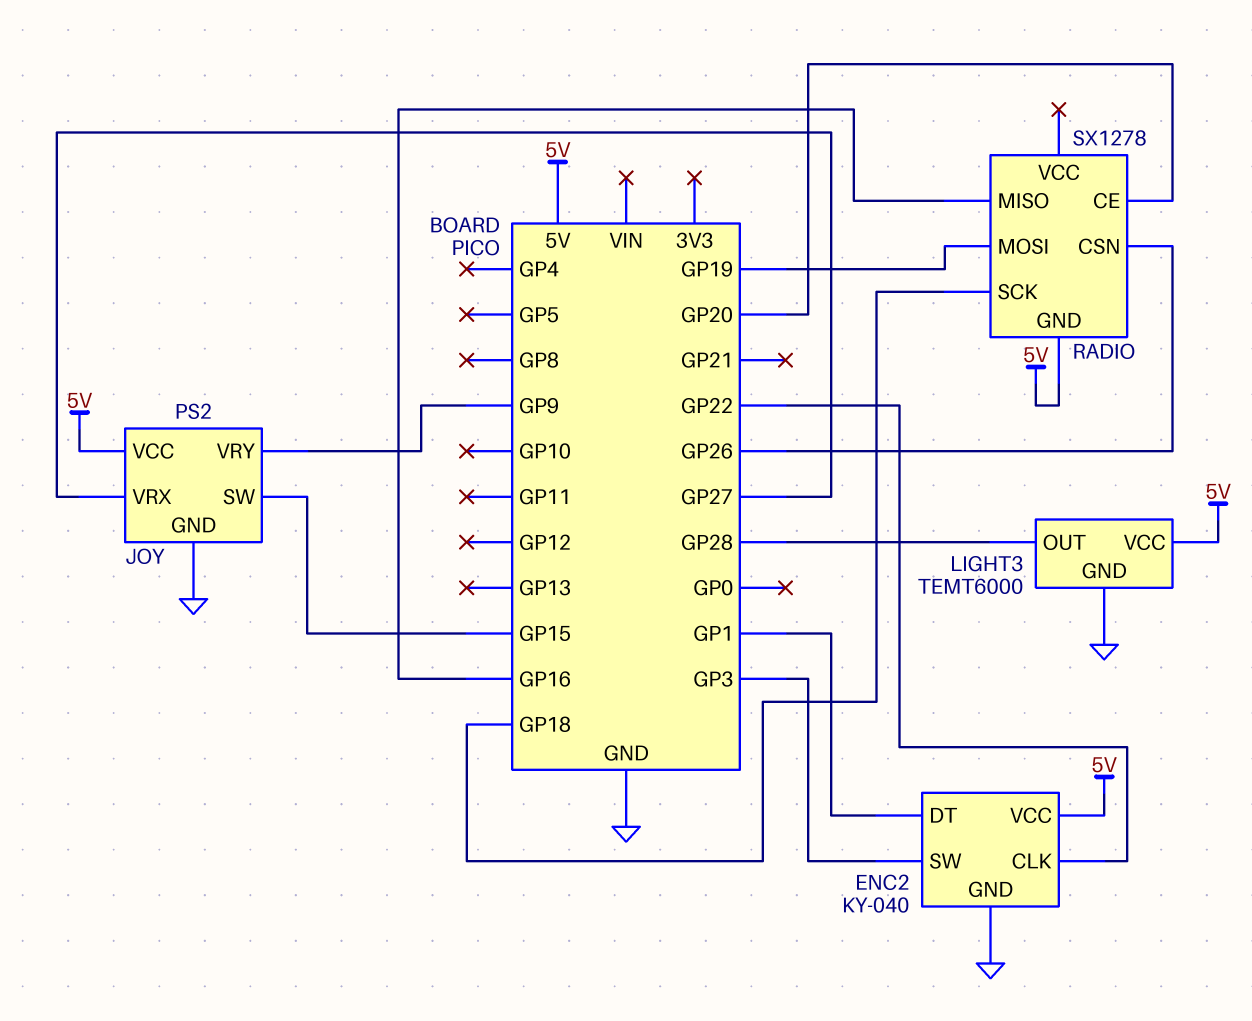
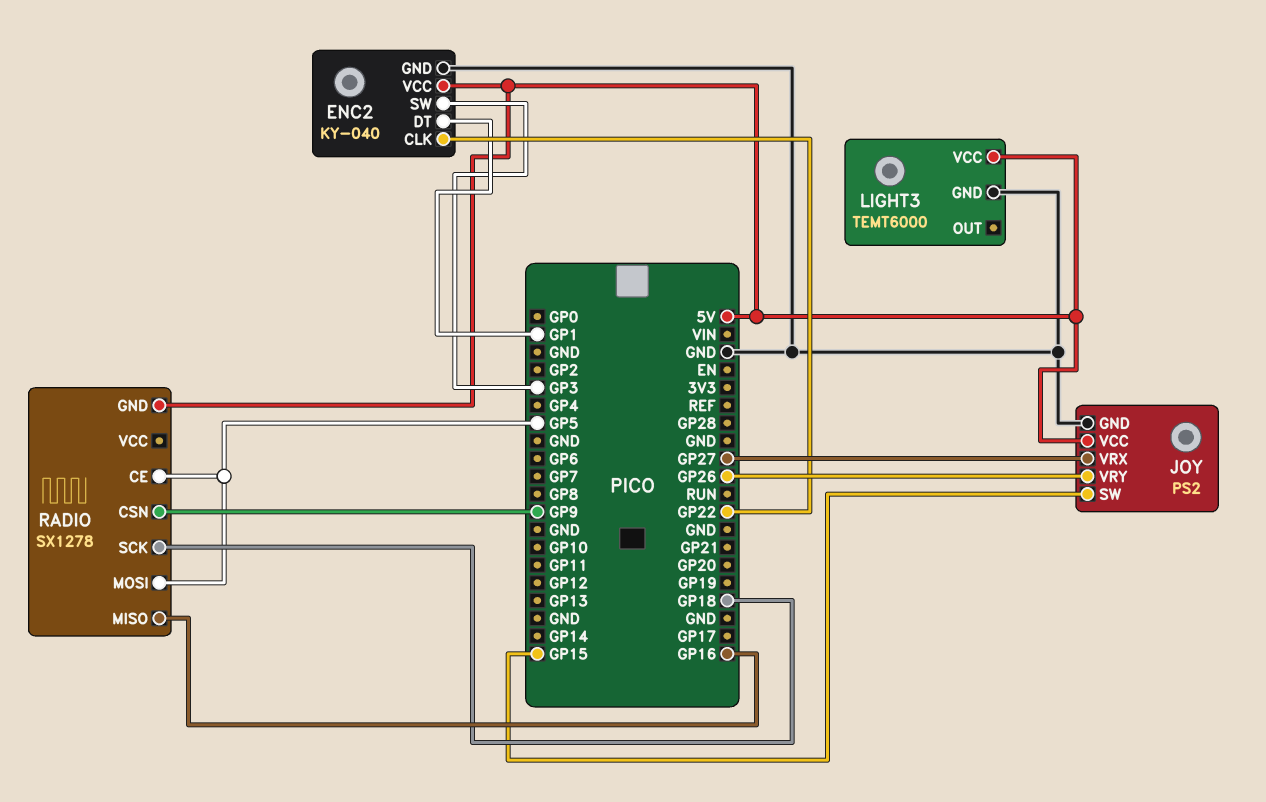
JOY pin VRY: GP9 -> GP26
LIGHT3 pin OUT: GP28 -> none
RADIO pin CE: GP20 -> GP5
RADIO pin CSN: GP26 -> GP9
RADIO pin MOSI: GP19 -> GP5

